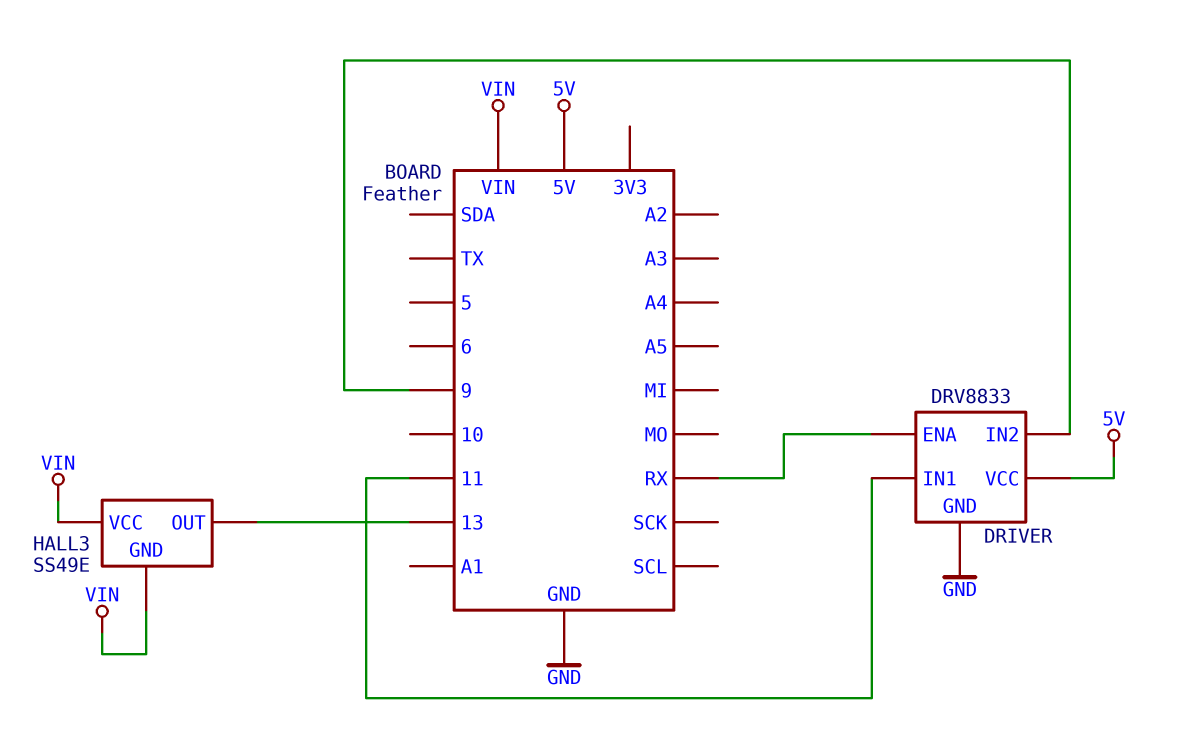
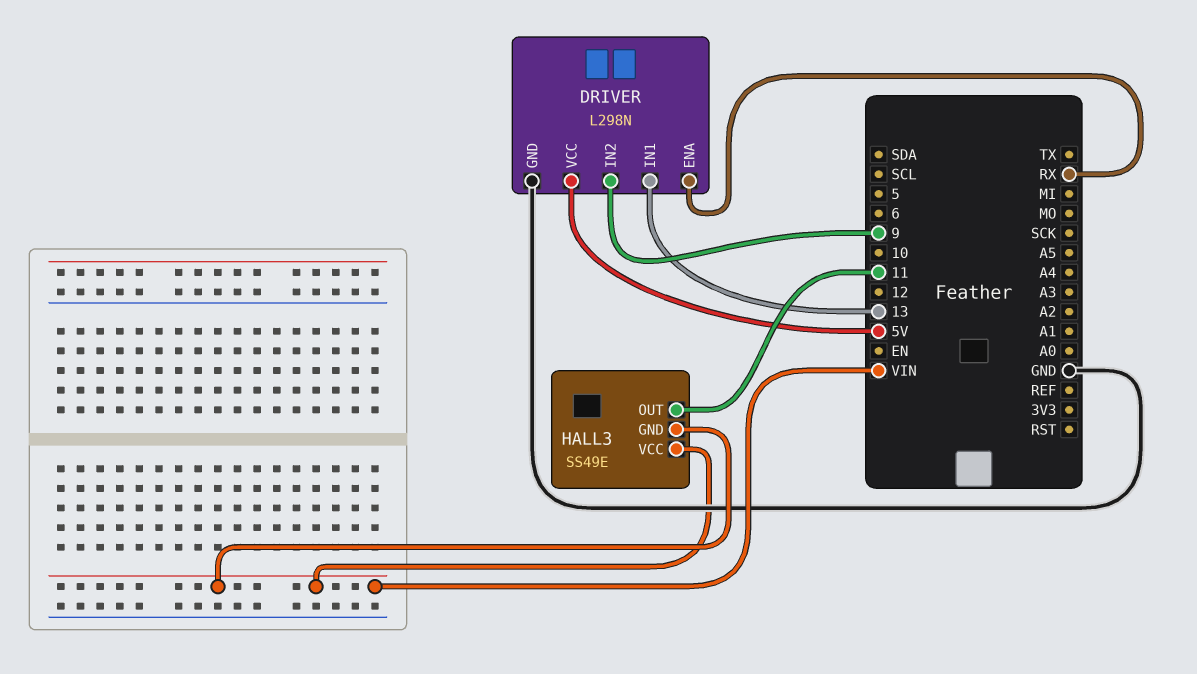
DRIVER: DRV8833 -> L298N
DRIVER pin IN1: 11 -> 13
HALL3 pin OUT: 13 -> 11

